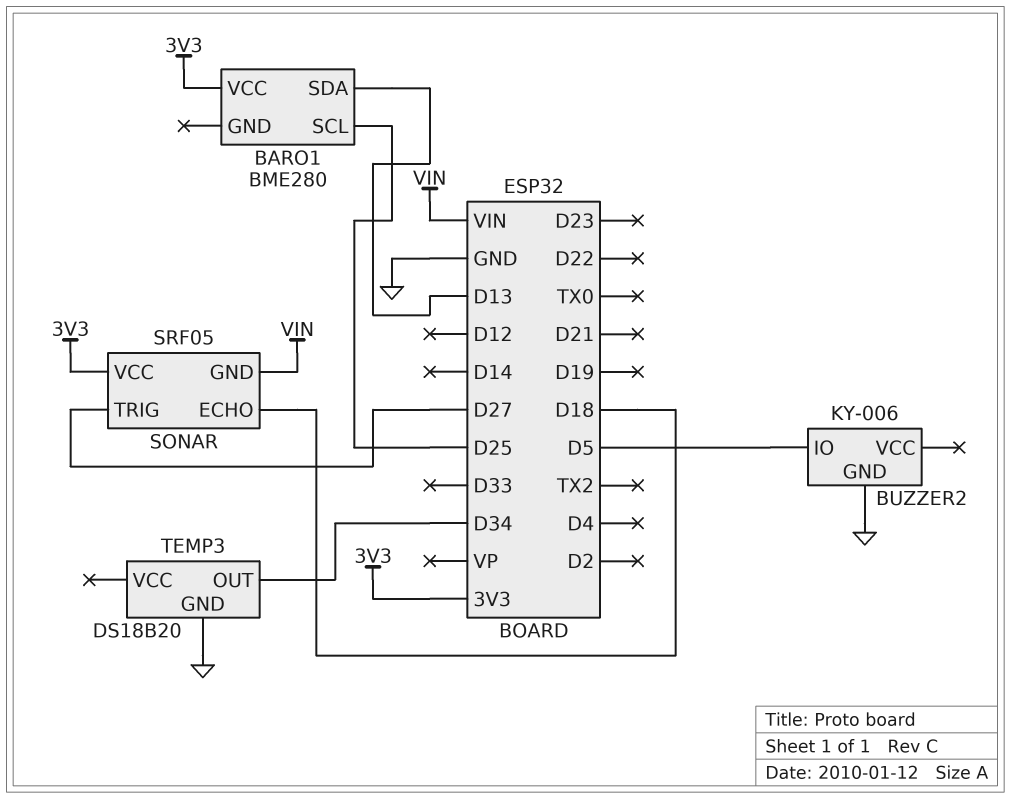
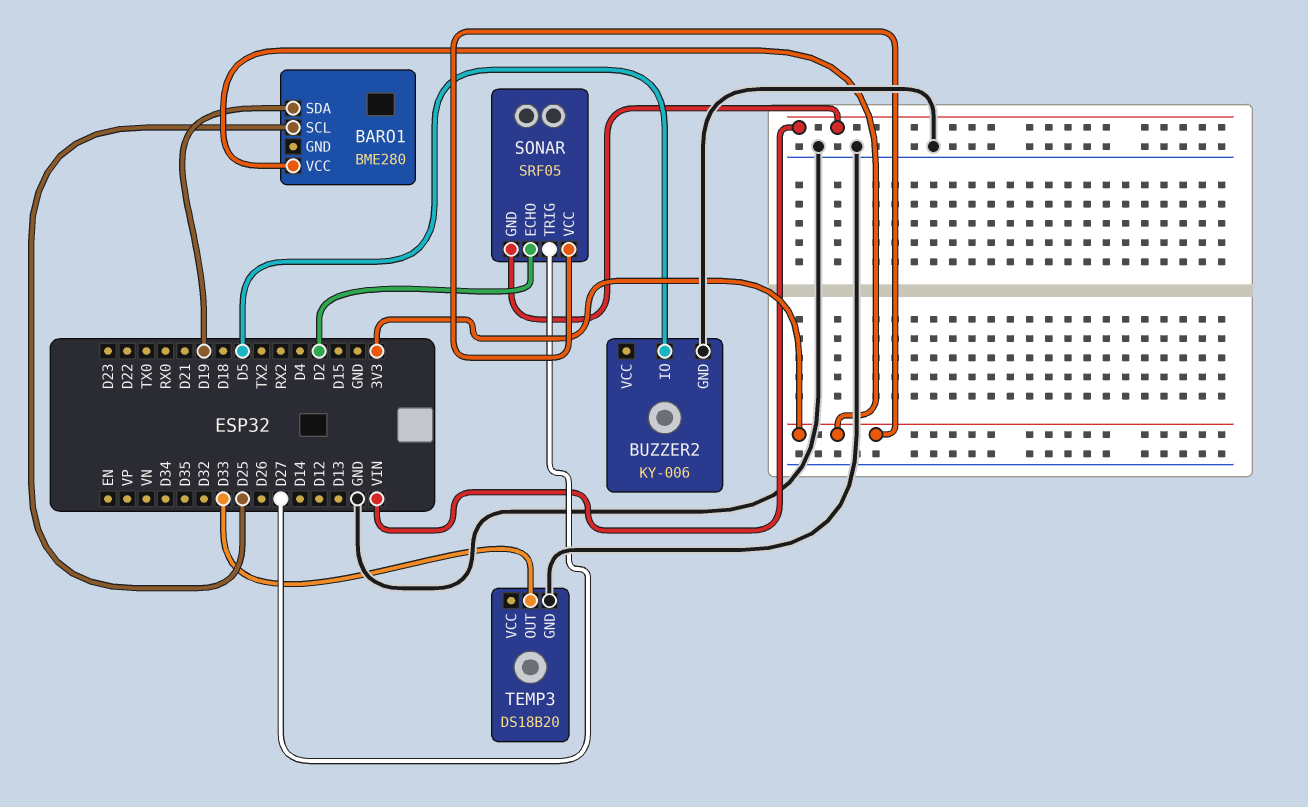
BARO1 pin SDA: D13 -> D19
SONAR pin ECHO: D18 -> D2
TEMP3 pin OUT: D34 -> D33

